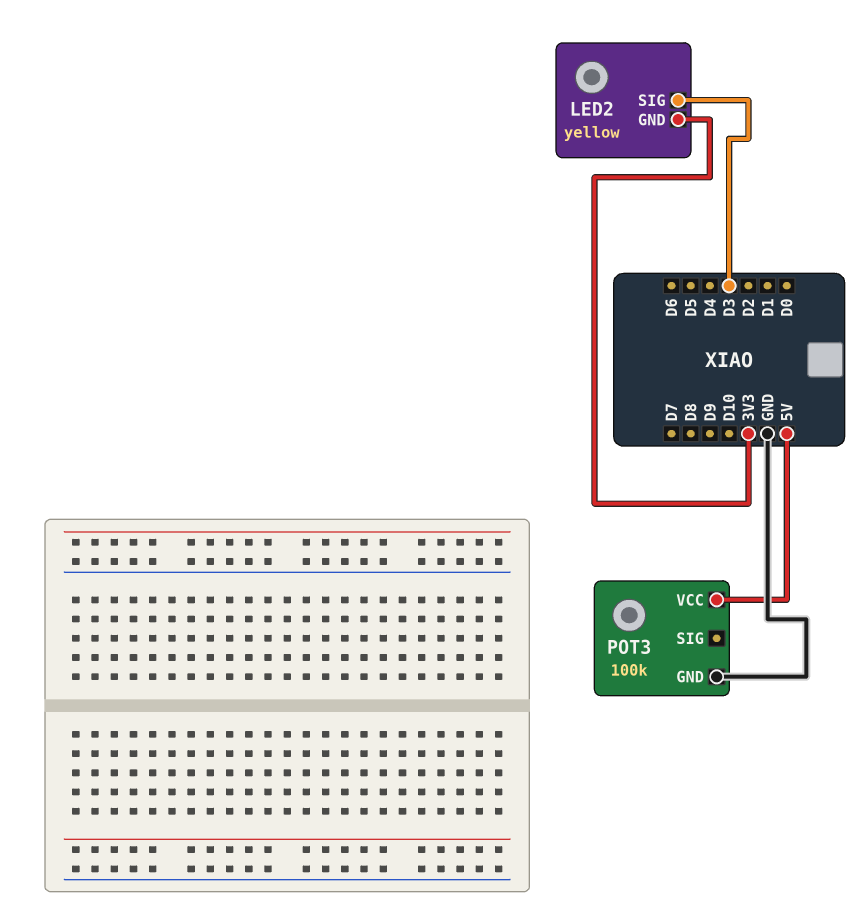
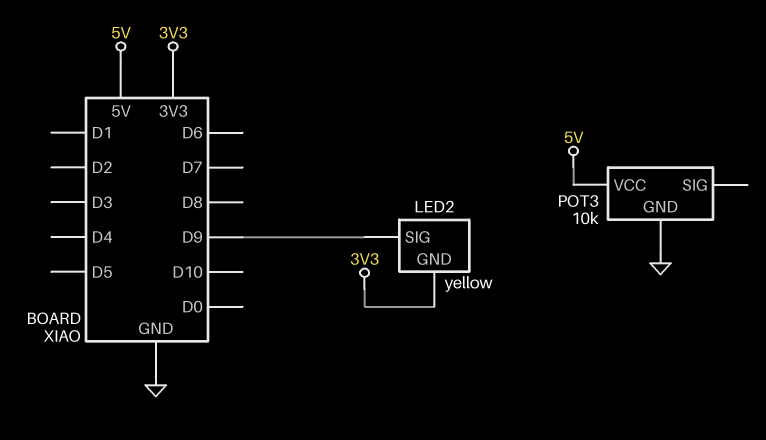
LED2 pin SIG: D3 -> D9
POT3: 100k -> 10k

